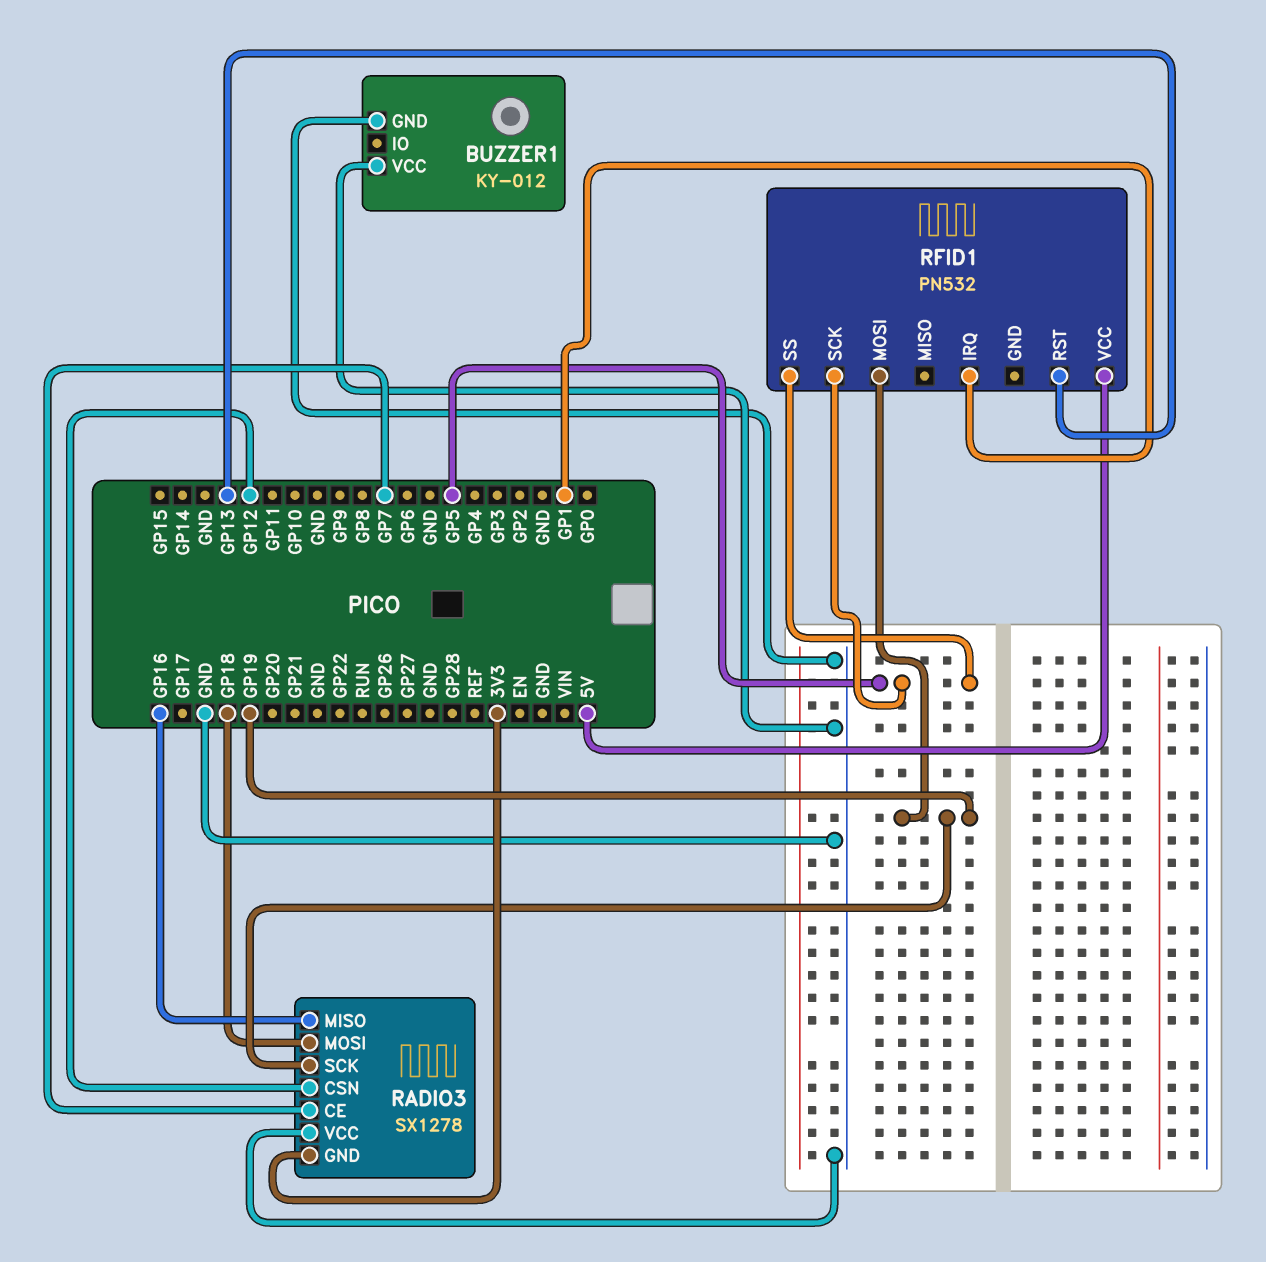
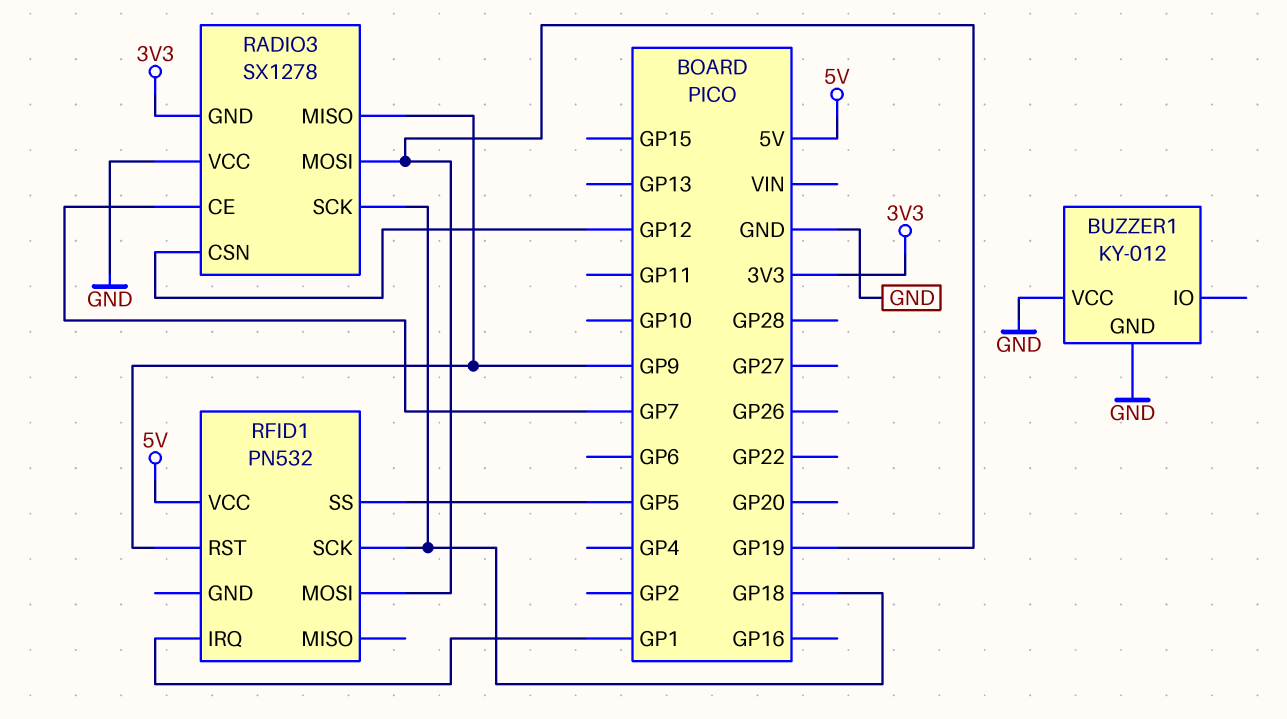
RADIO3 pin MISO: GP16 -> GP9
RADIO3 pin MOSI: GP18 -> GP19
RADIO3 pin SCK: GP19 -> GP18
RFID1 pin RST: GP13 -> GP9
RFID1 pin SCK: GP5 -> GP18

